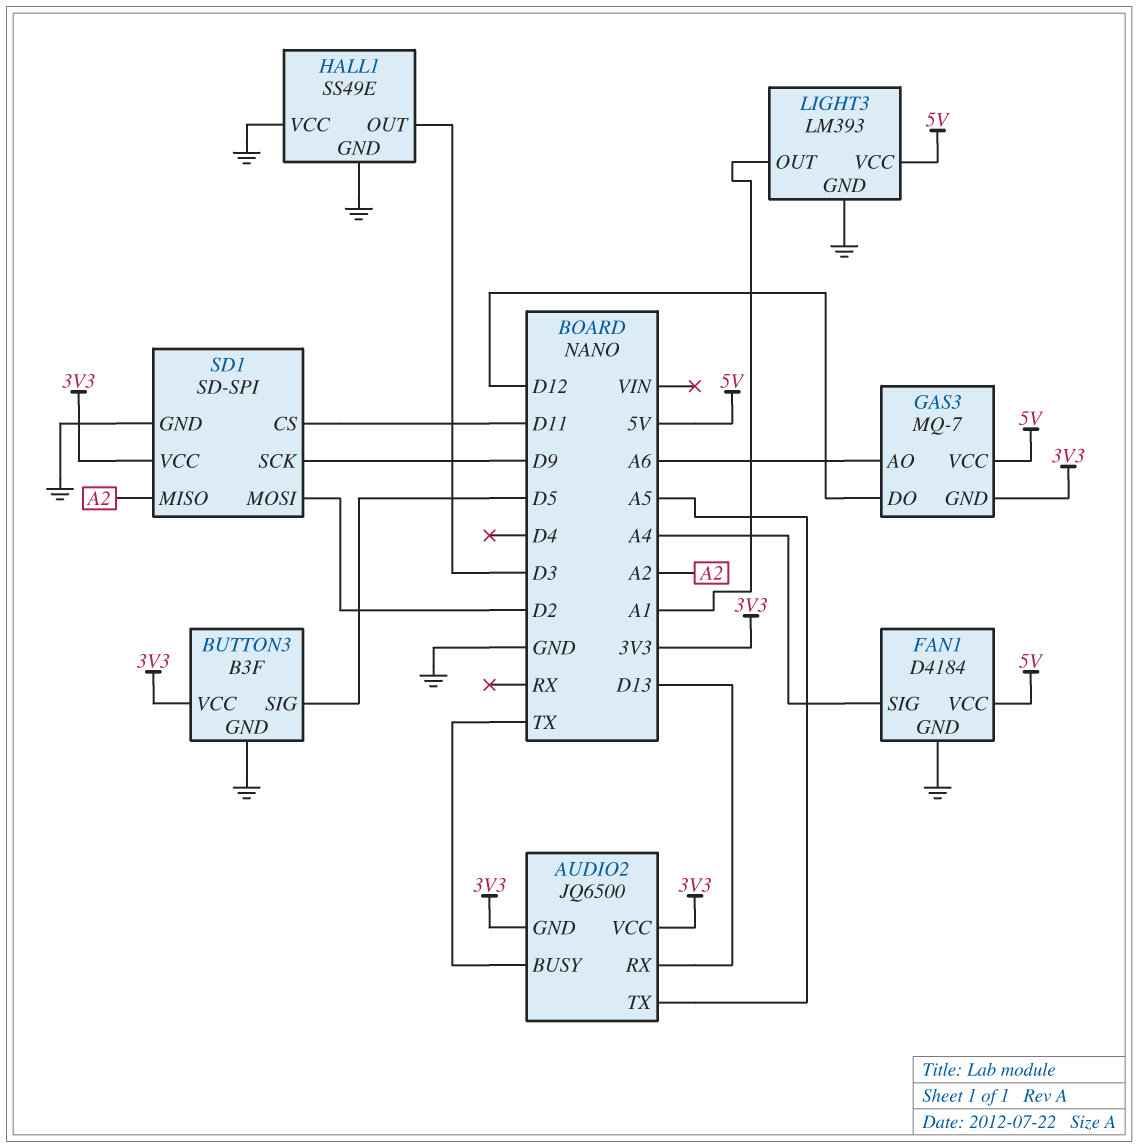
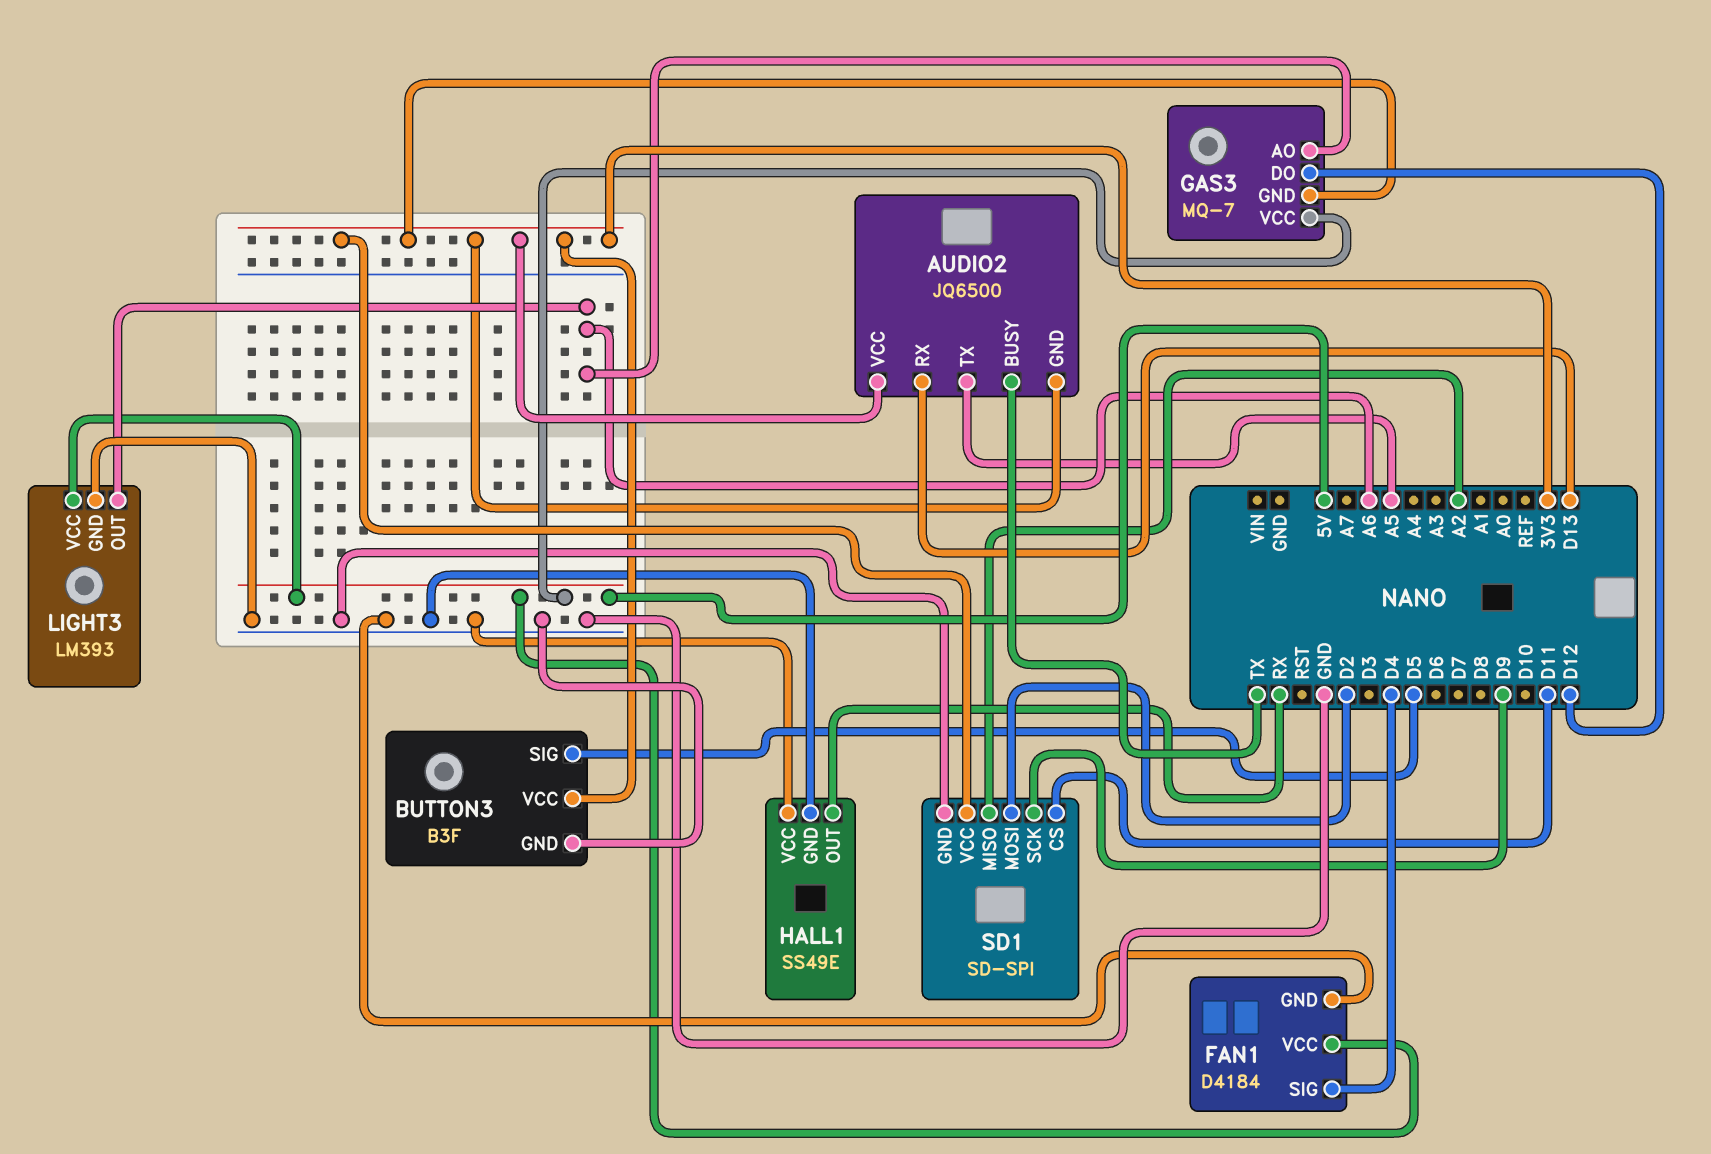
FAN1 pin SIG: A4 -> D4
HALL1 pin OUT: D3 -> RX
LIGHT3 pin OUT: A1 -> A6

